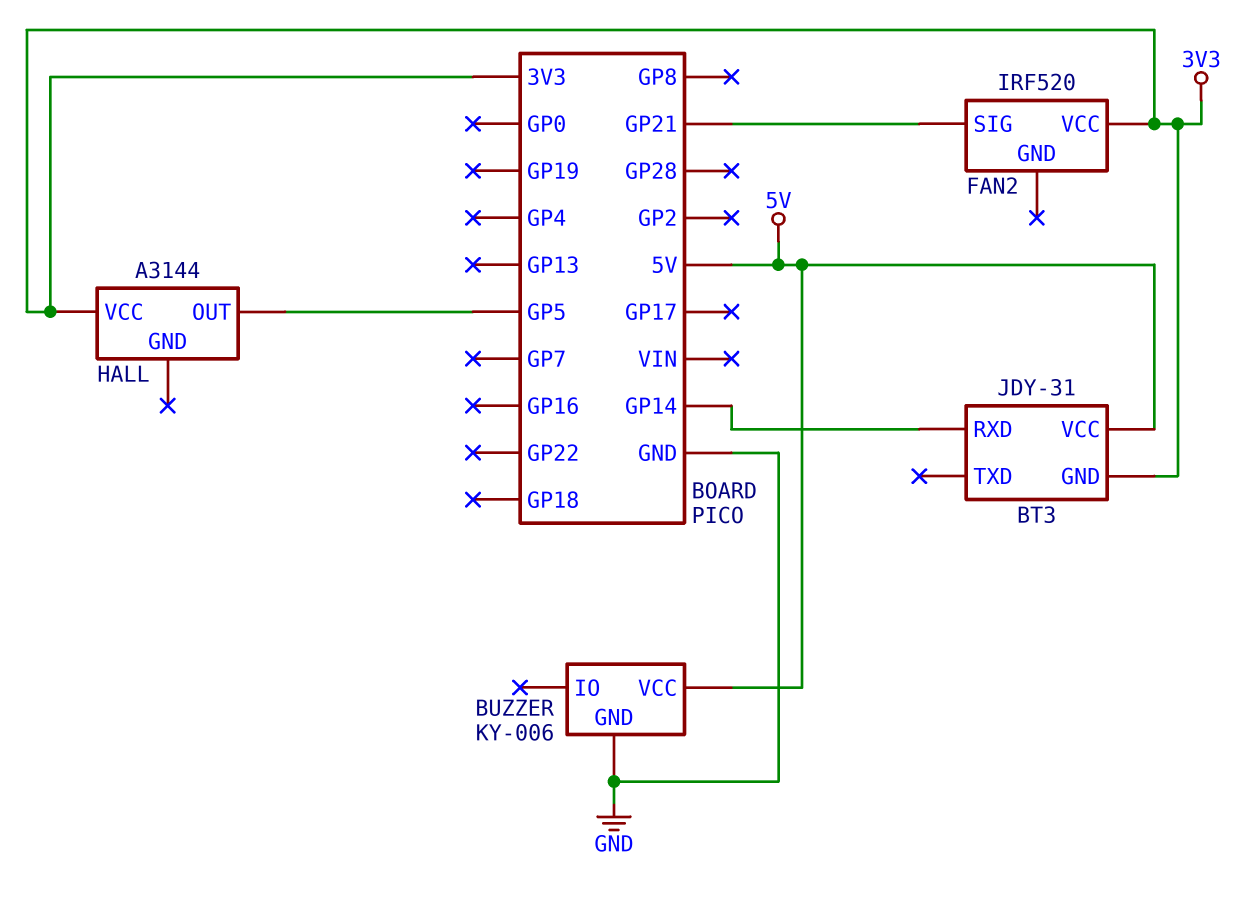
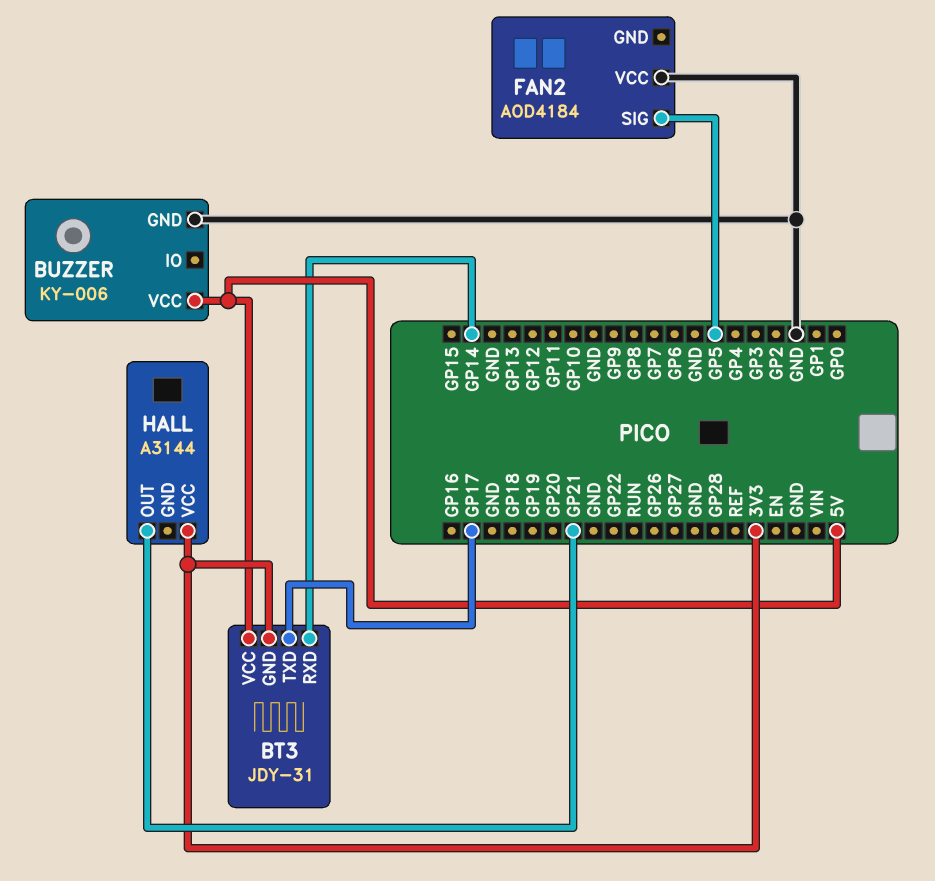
BT3 pin TXD: none -> GP17
FAN2: IRF520 -> AOD4184
FAN2 pin SIG: GP21 -> GP5
FAN2 pin VCC: 3V3 -> GND
HALL pin OUT: GP5 -> GP21

